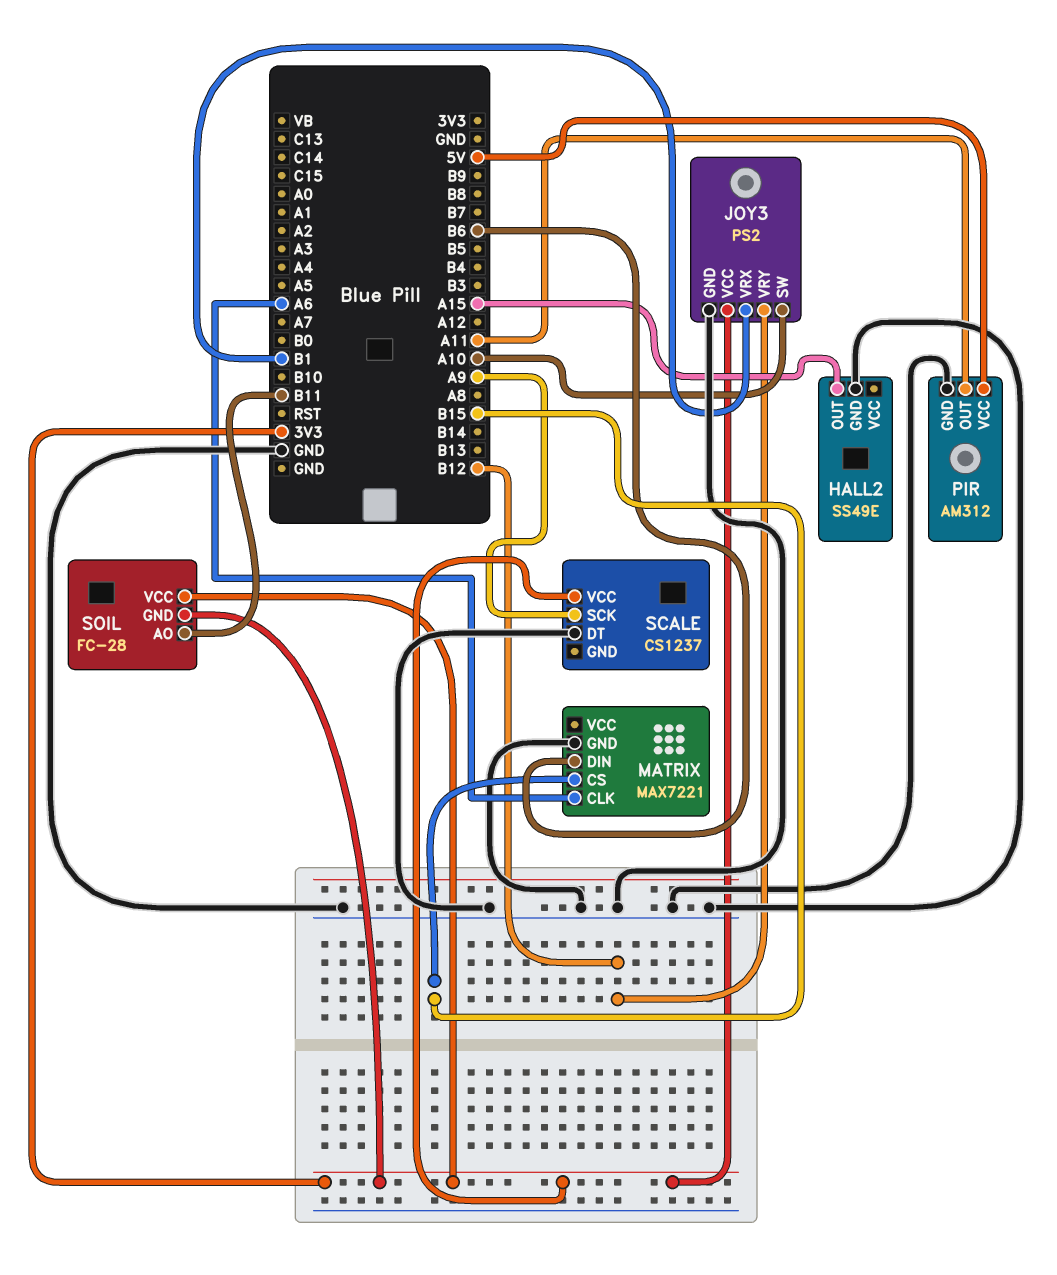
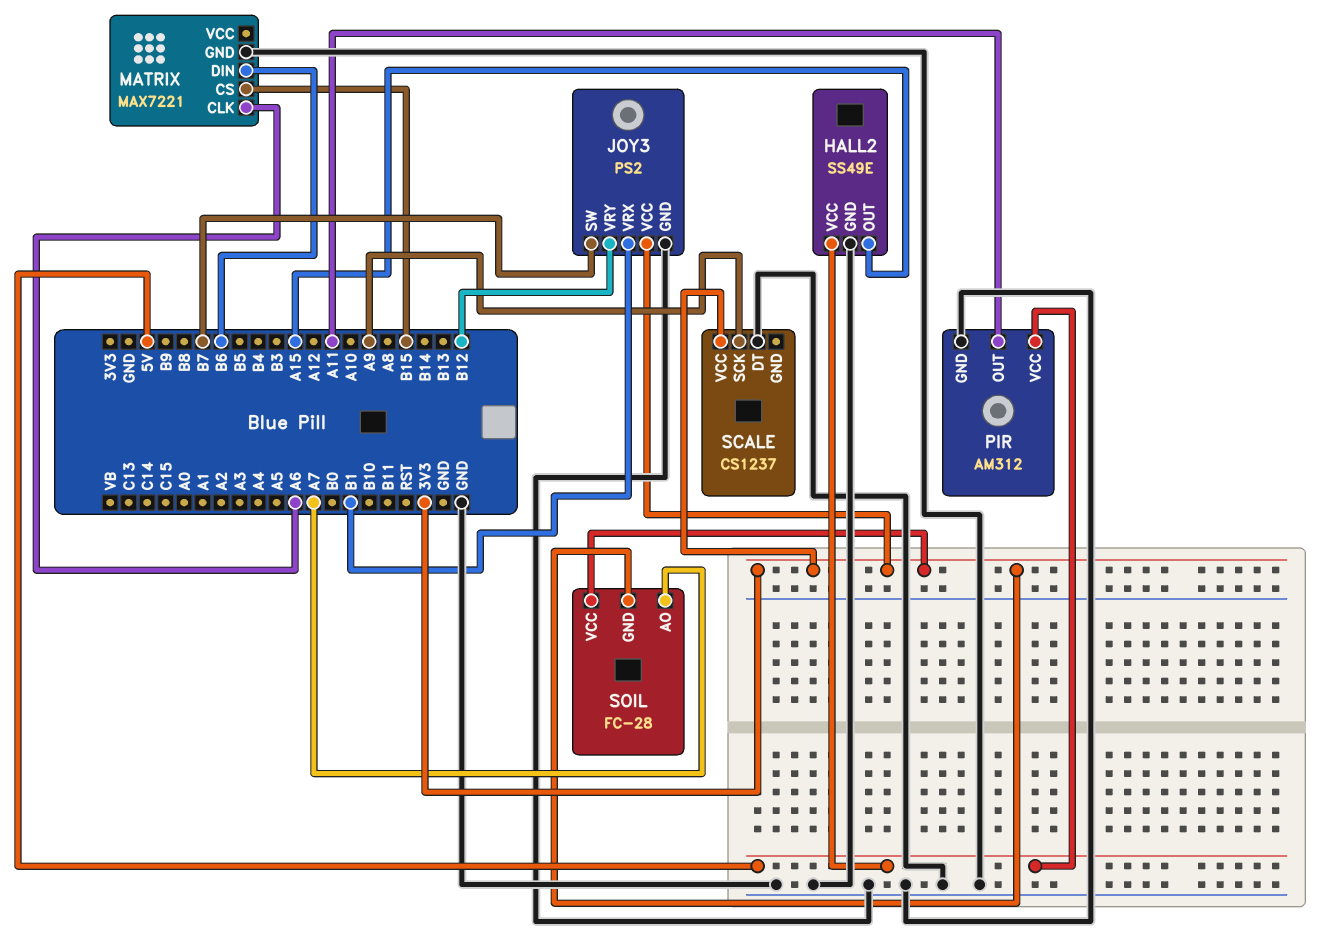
HALL2 pin VCC: none -> 5V
JOY3 pin SW: A10 -> B7
SOIL pin AO: B11 -> A7

